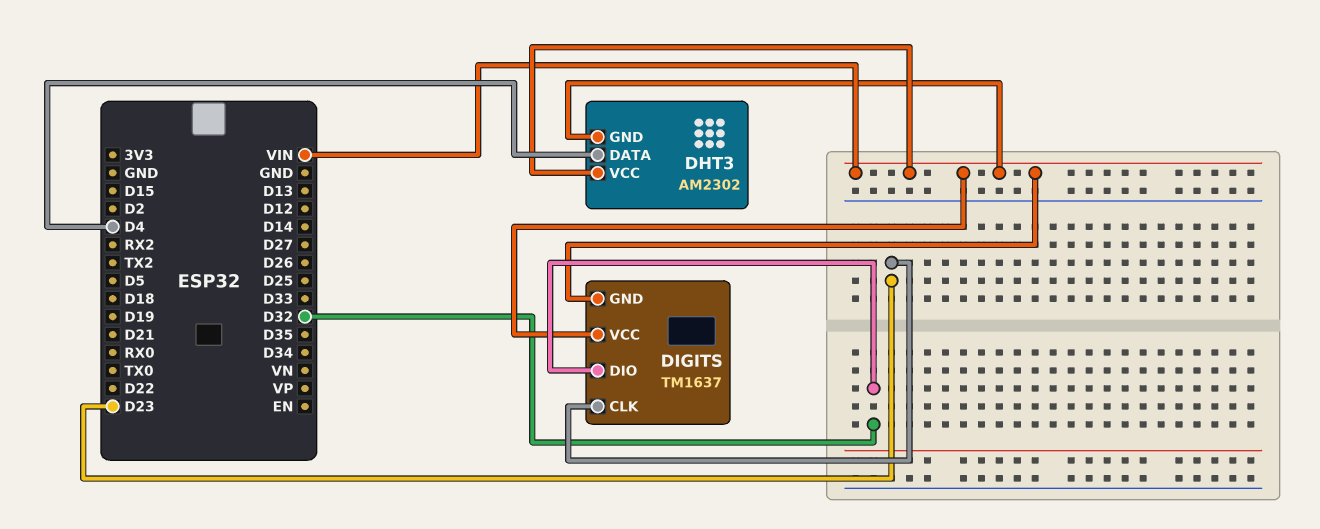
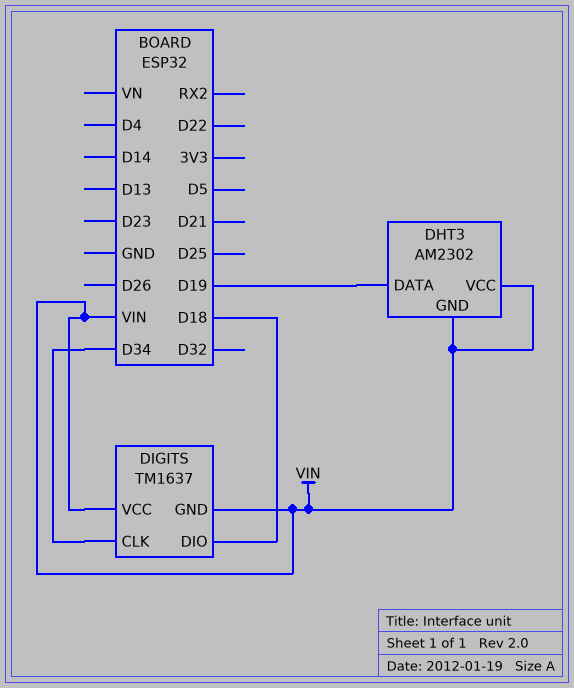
DHT3 pin DATA: D4 -> D19
DIGITS pin CLK: D23 -> D34
DIGITS pin DIO: D32 -> D18

